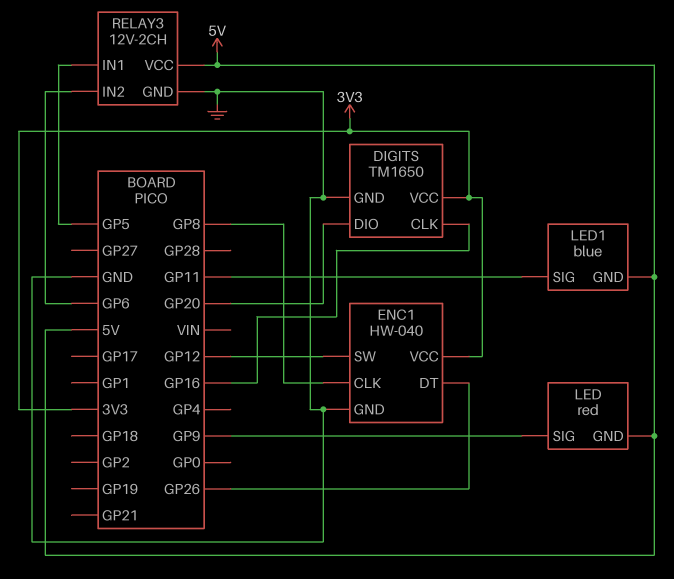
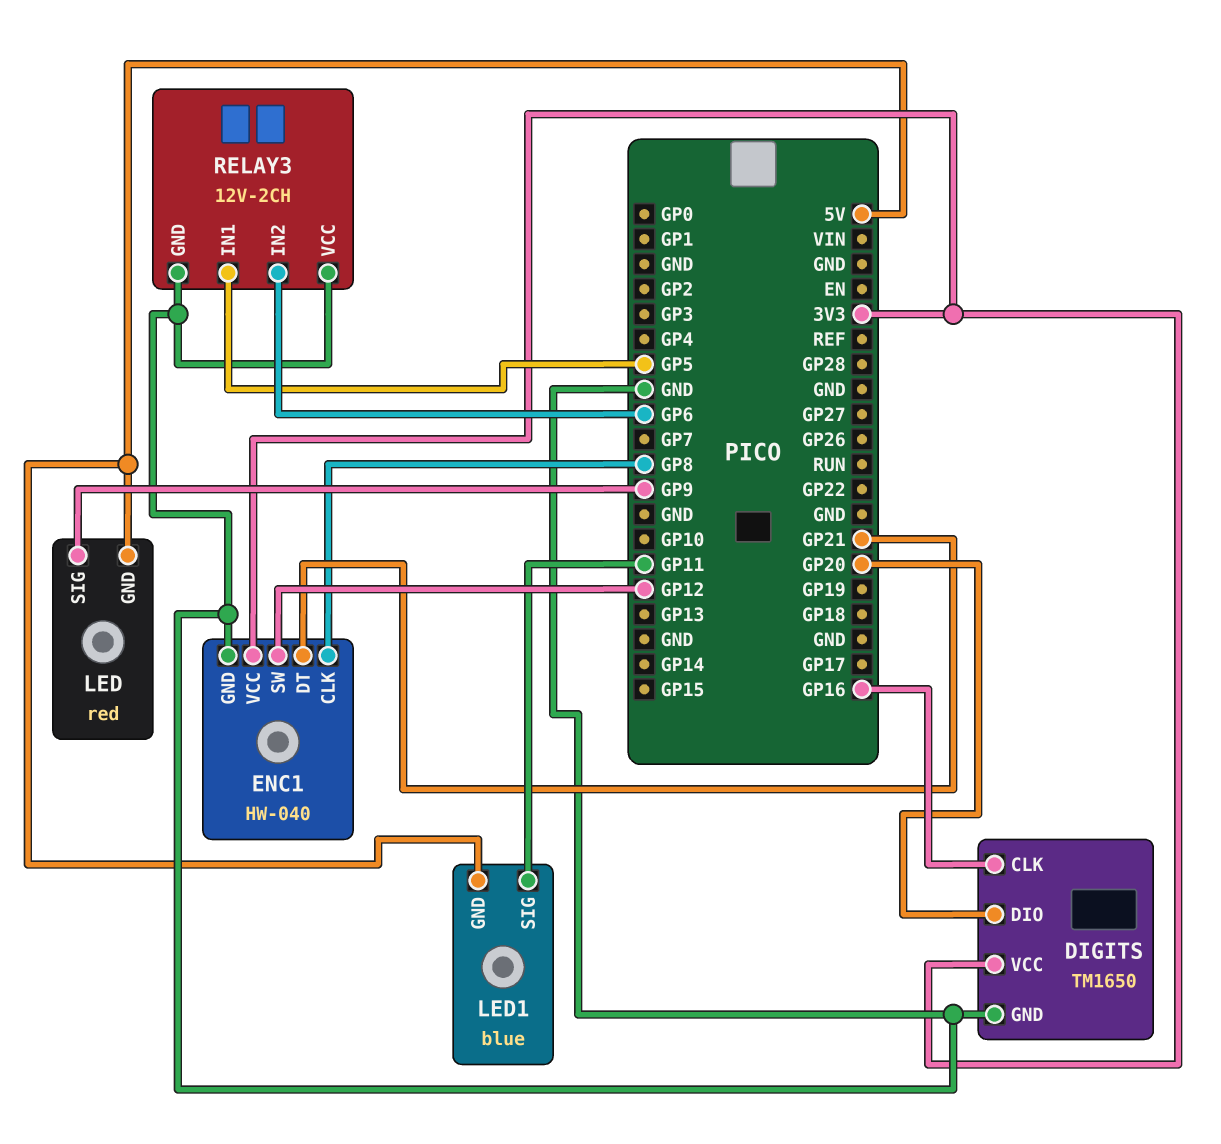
ENC1 pin DT: GP26 -> GP21
RELAY3 pin VCC: 5V -> GND

